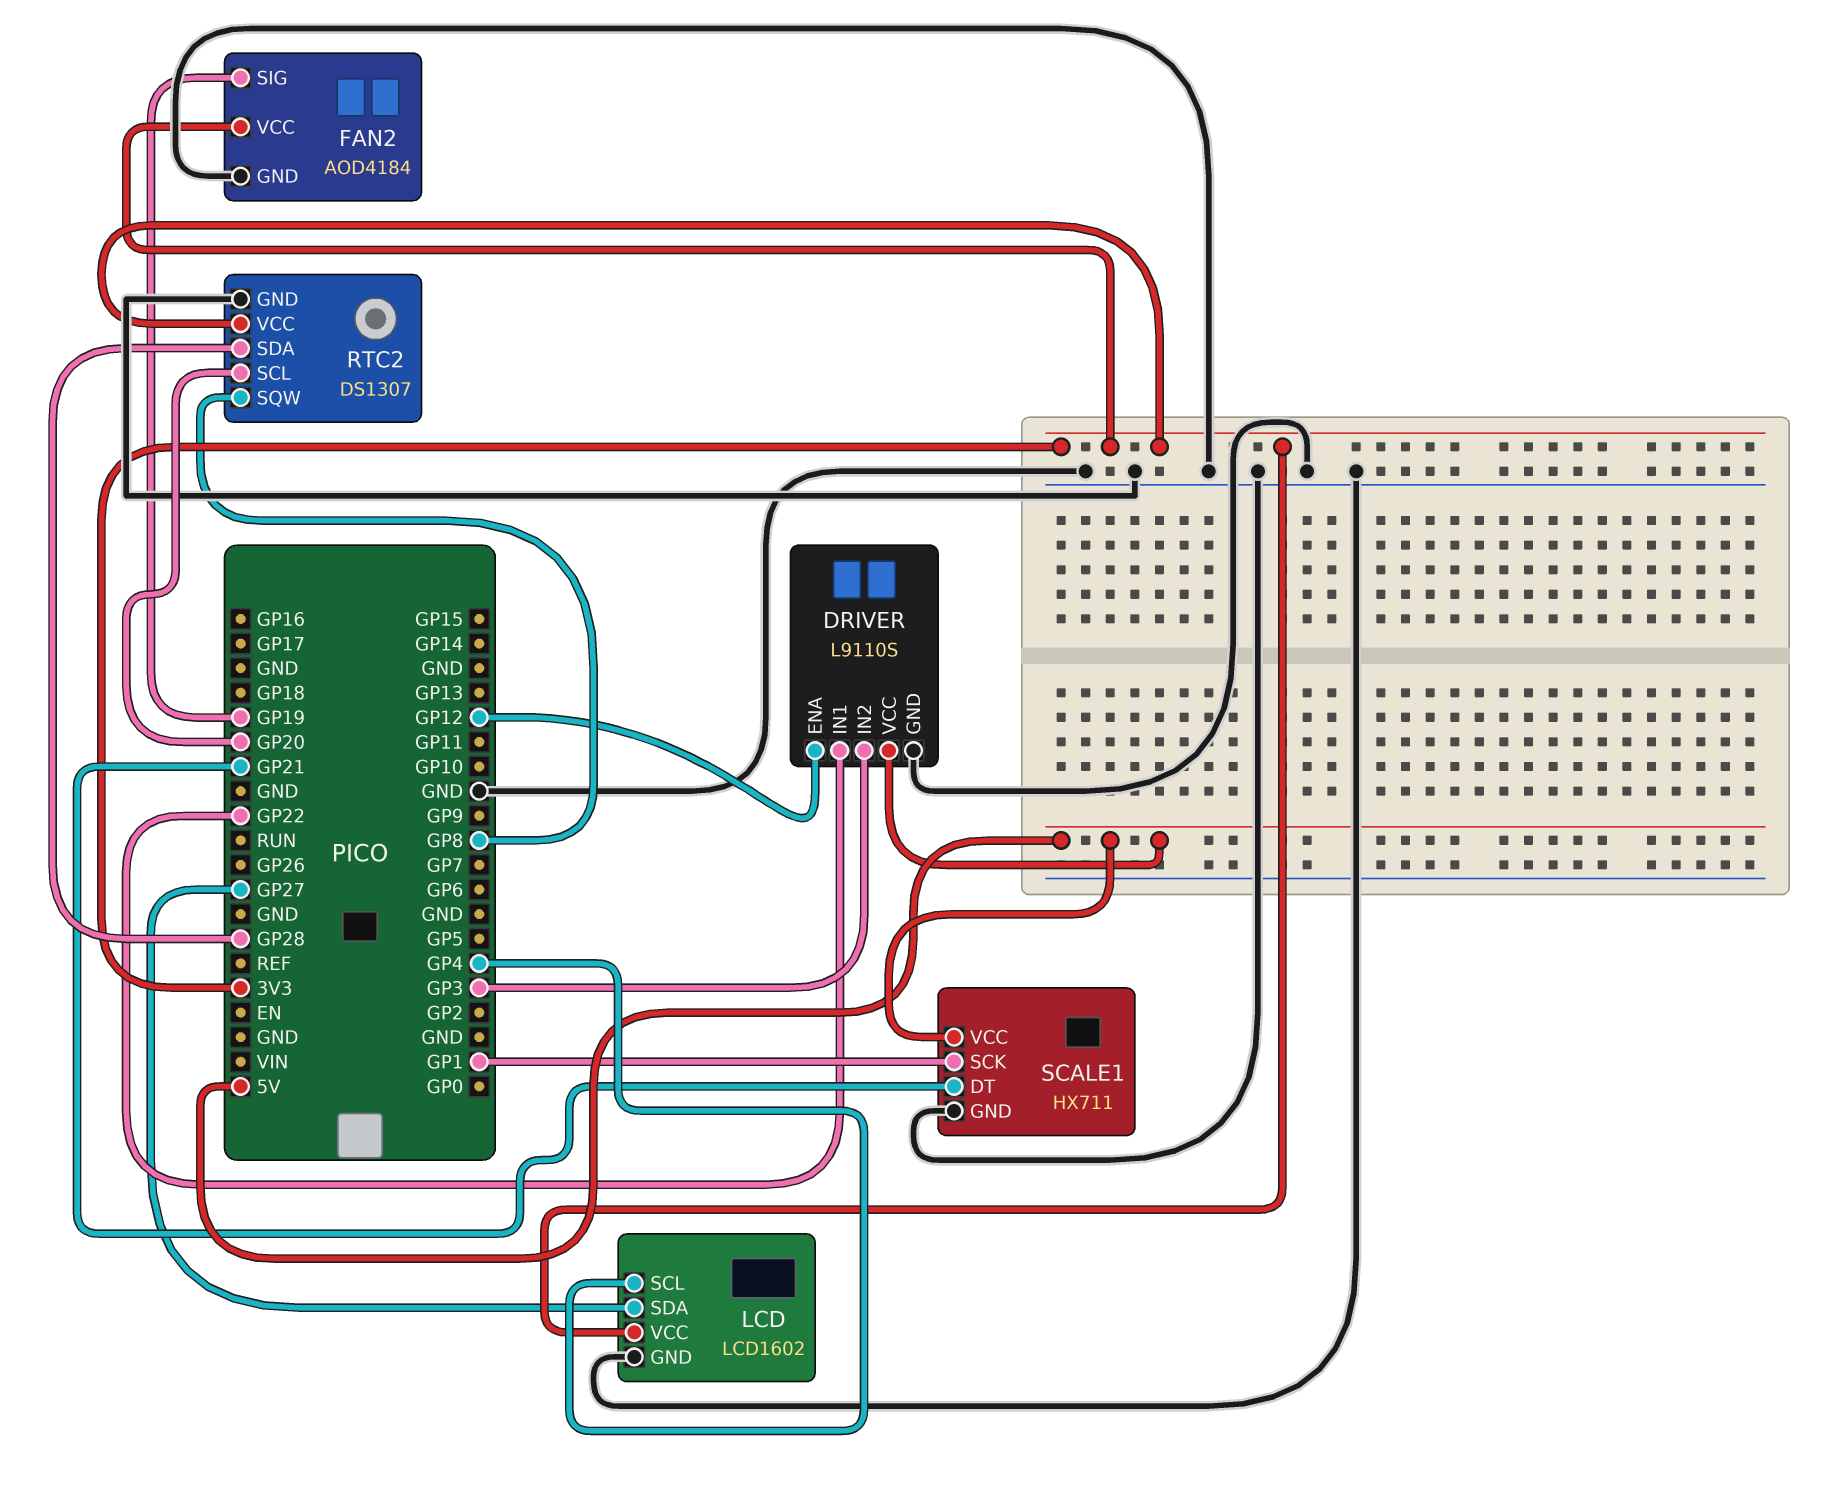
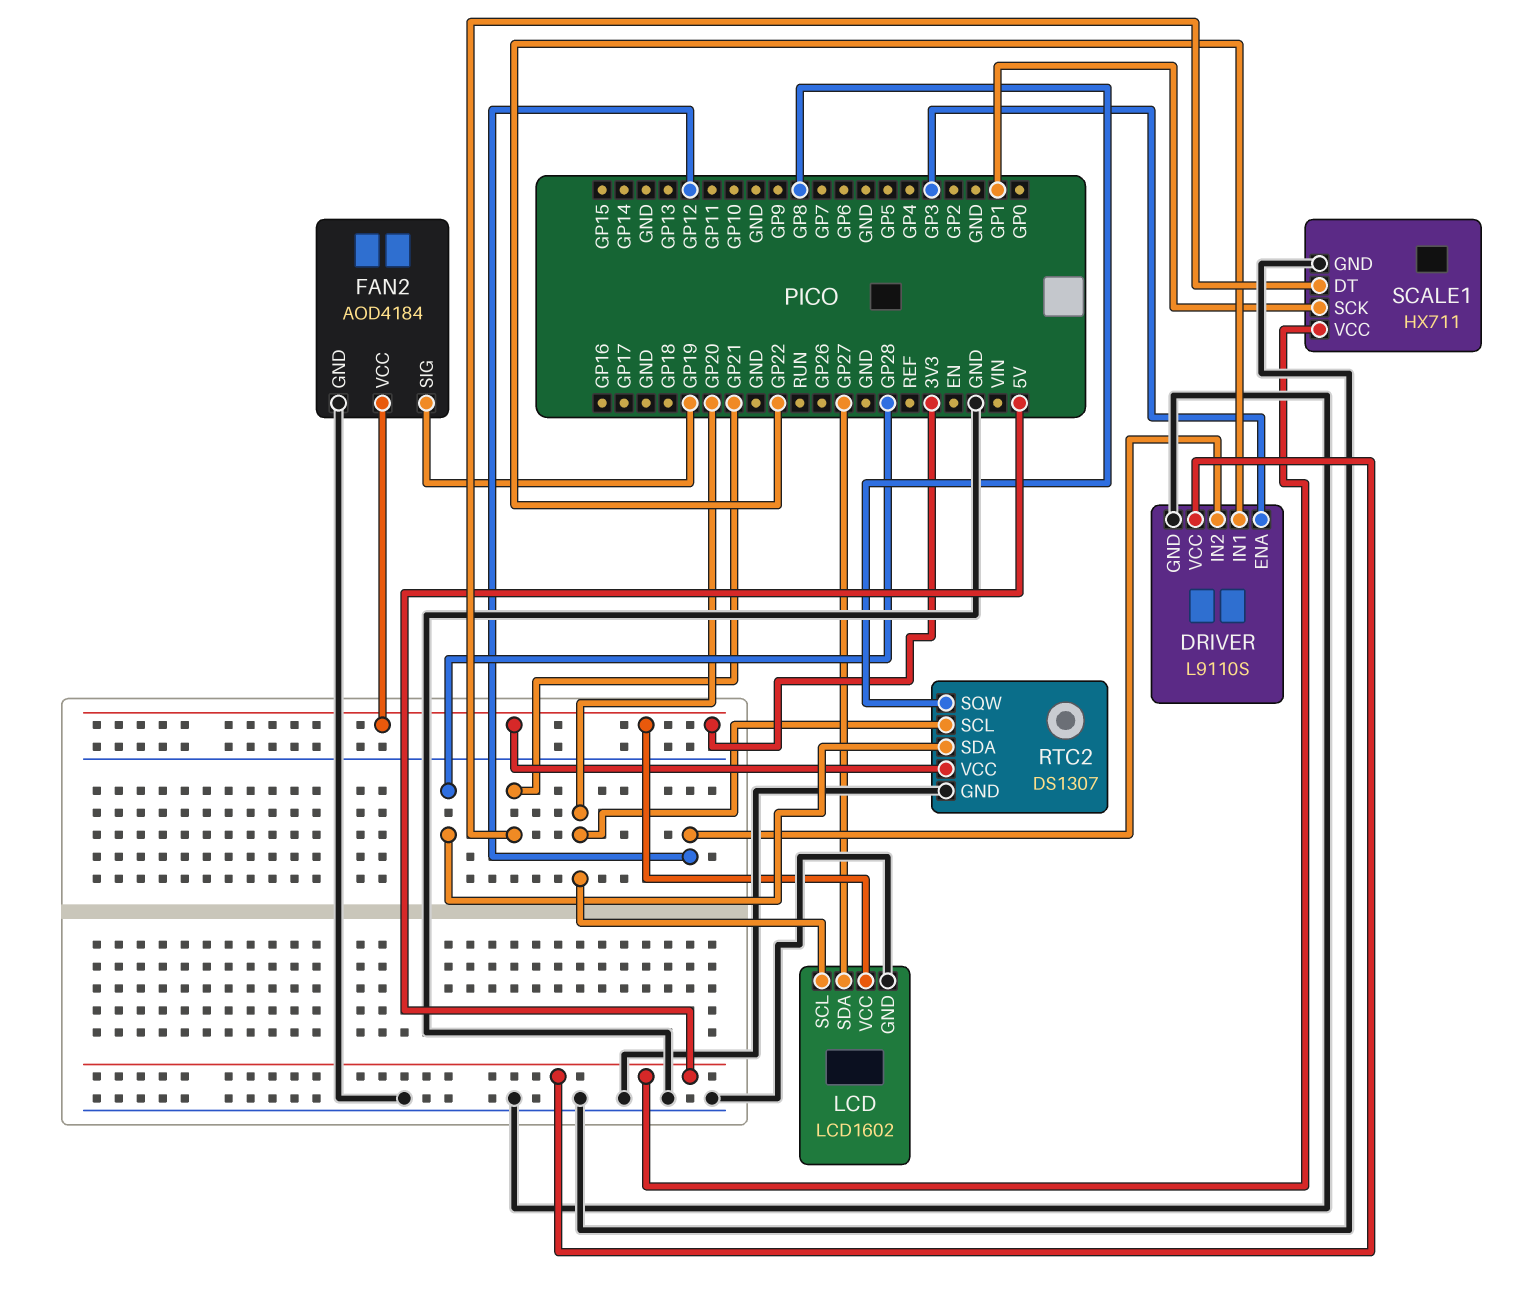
DRIVER pin ENA: GP12 -> GP3
DRIVER pin IN2: GP3 -> GP12
LCD pin SCL: GP4 -> GP20

